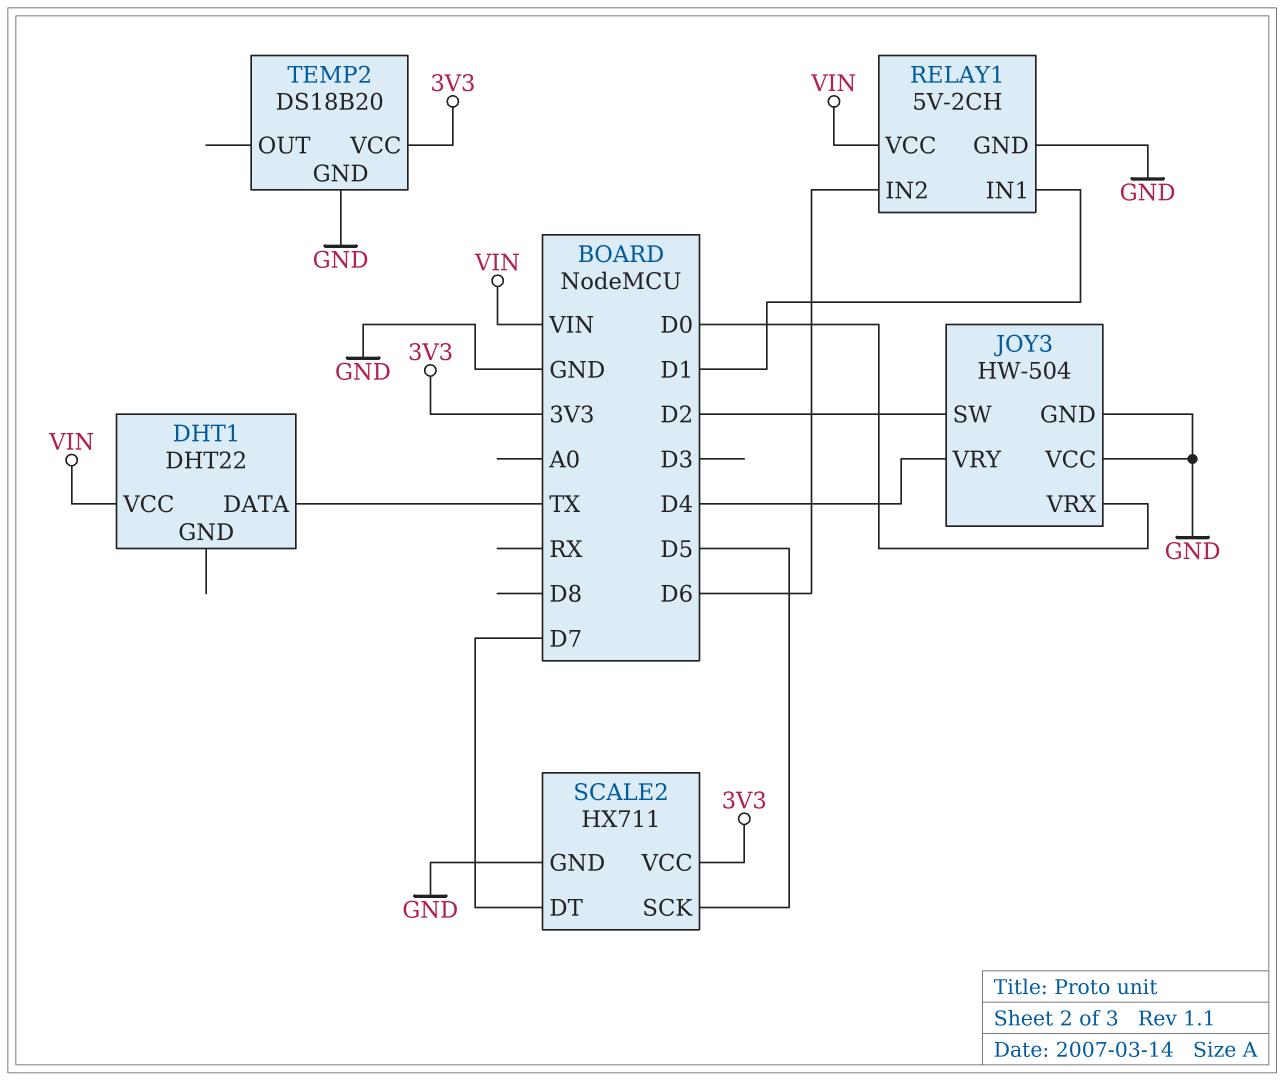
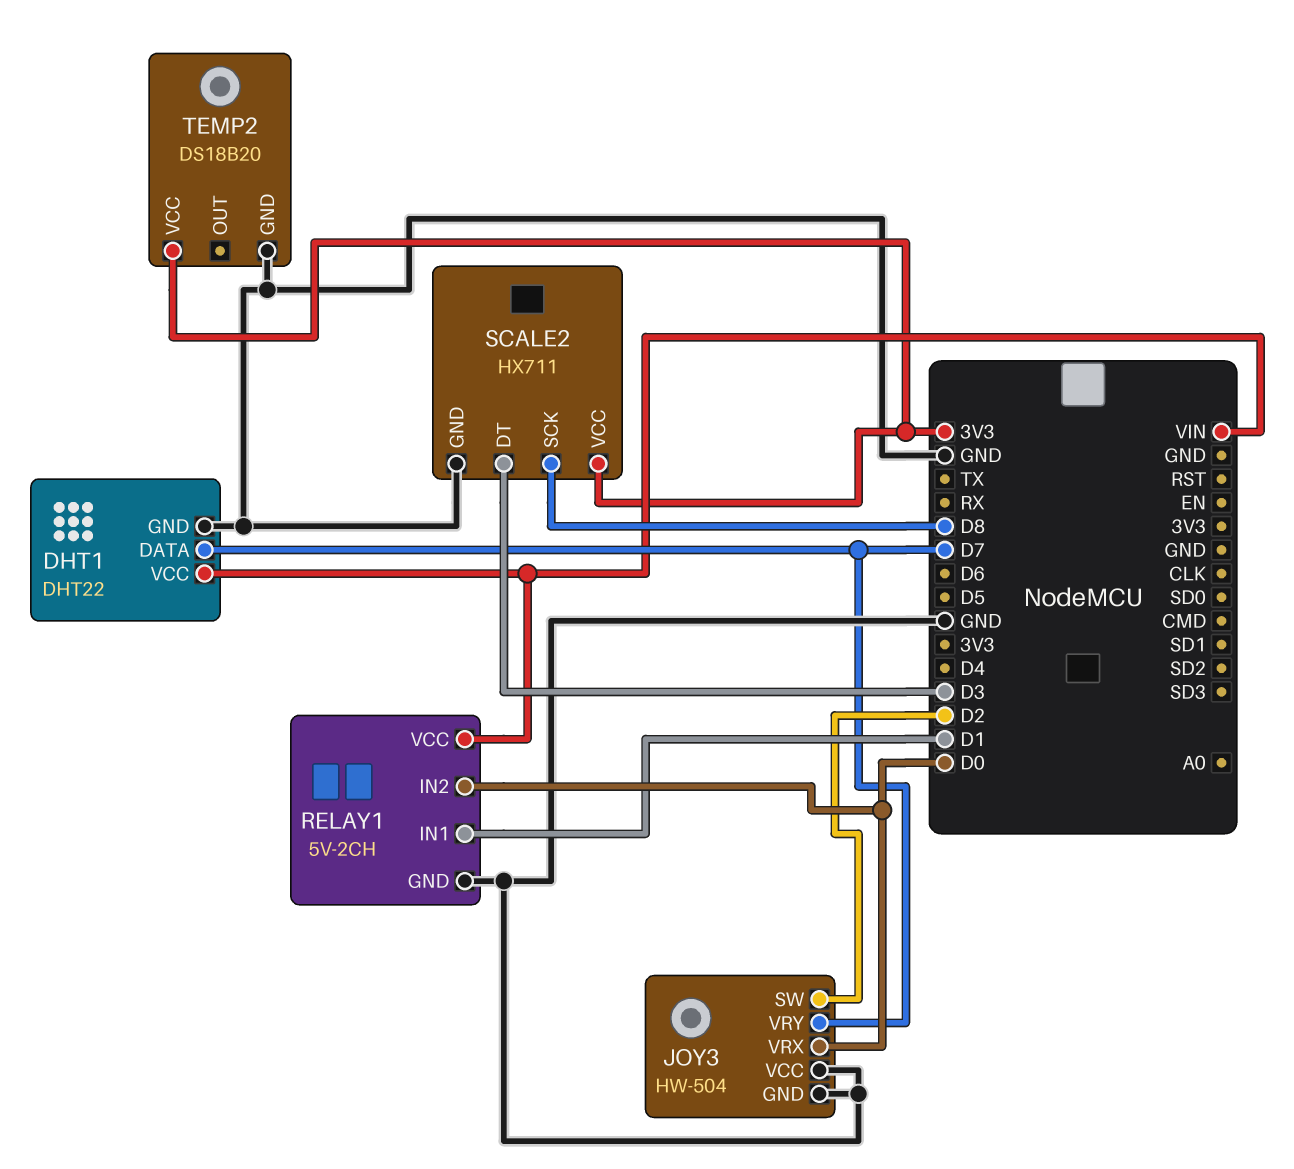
DHT1 pin DATA: TX -> D7
DHT1 pin GND: none -> GND
JOY3 pin VRY: D4 -> D7
RELAY1 pin IN2: D6 -> D0
SCALE2 pin DT: D7 -> D3
SCALE2 pin SCK: D5 -> D8

